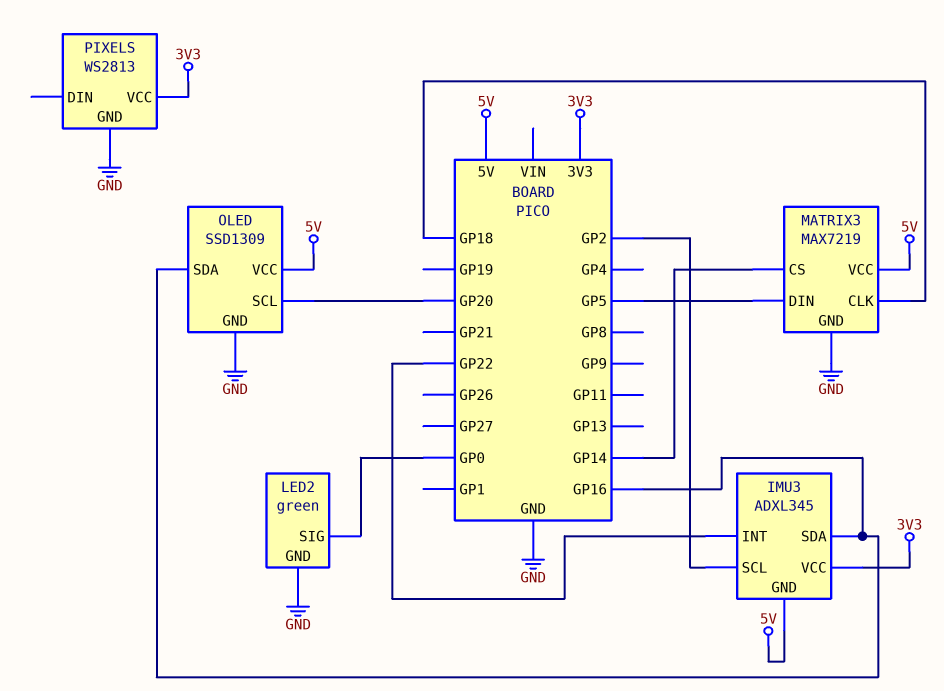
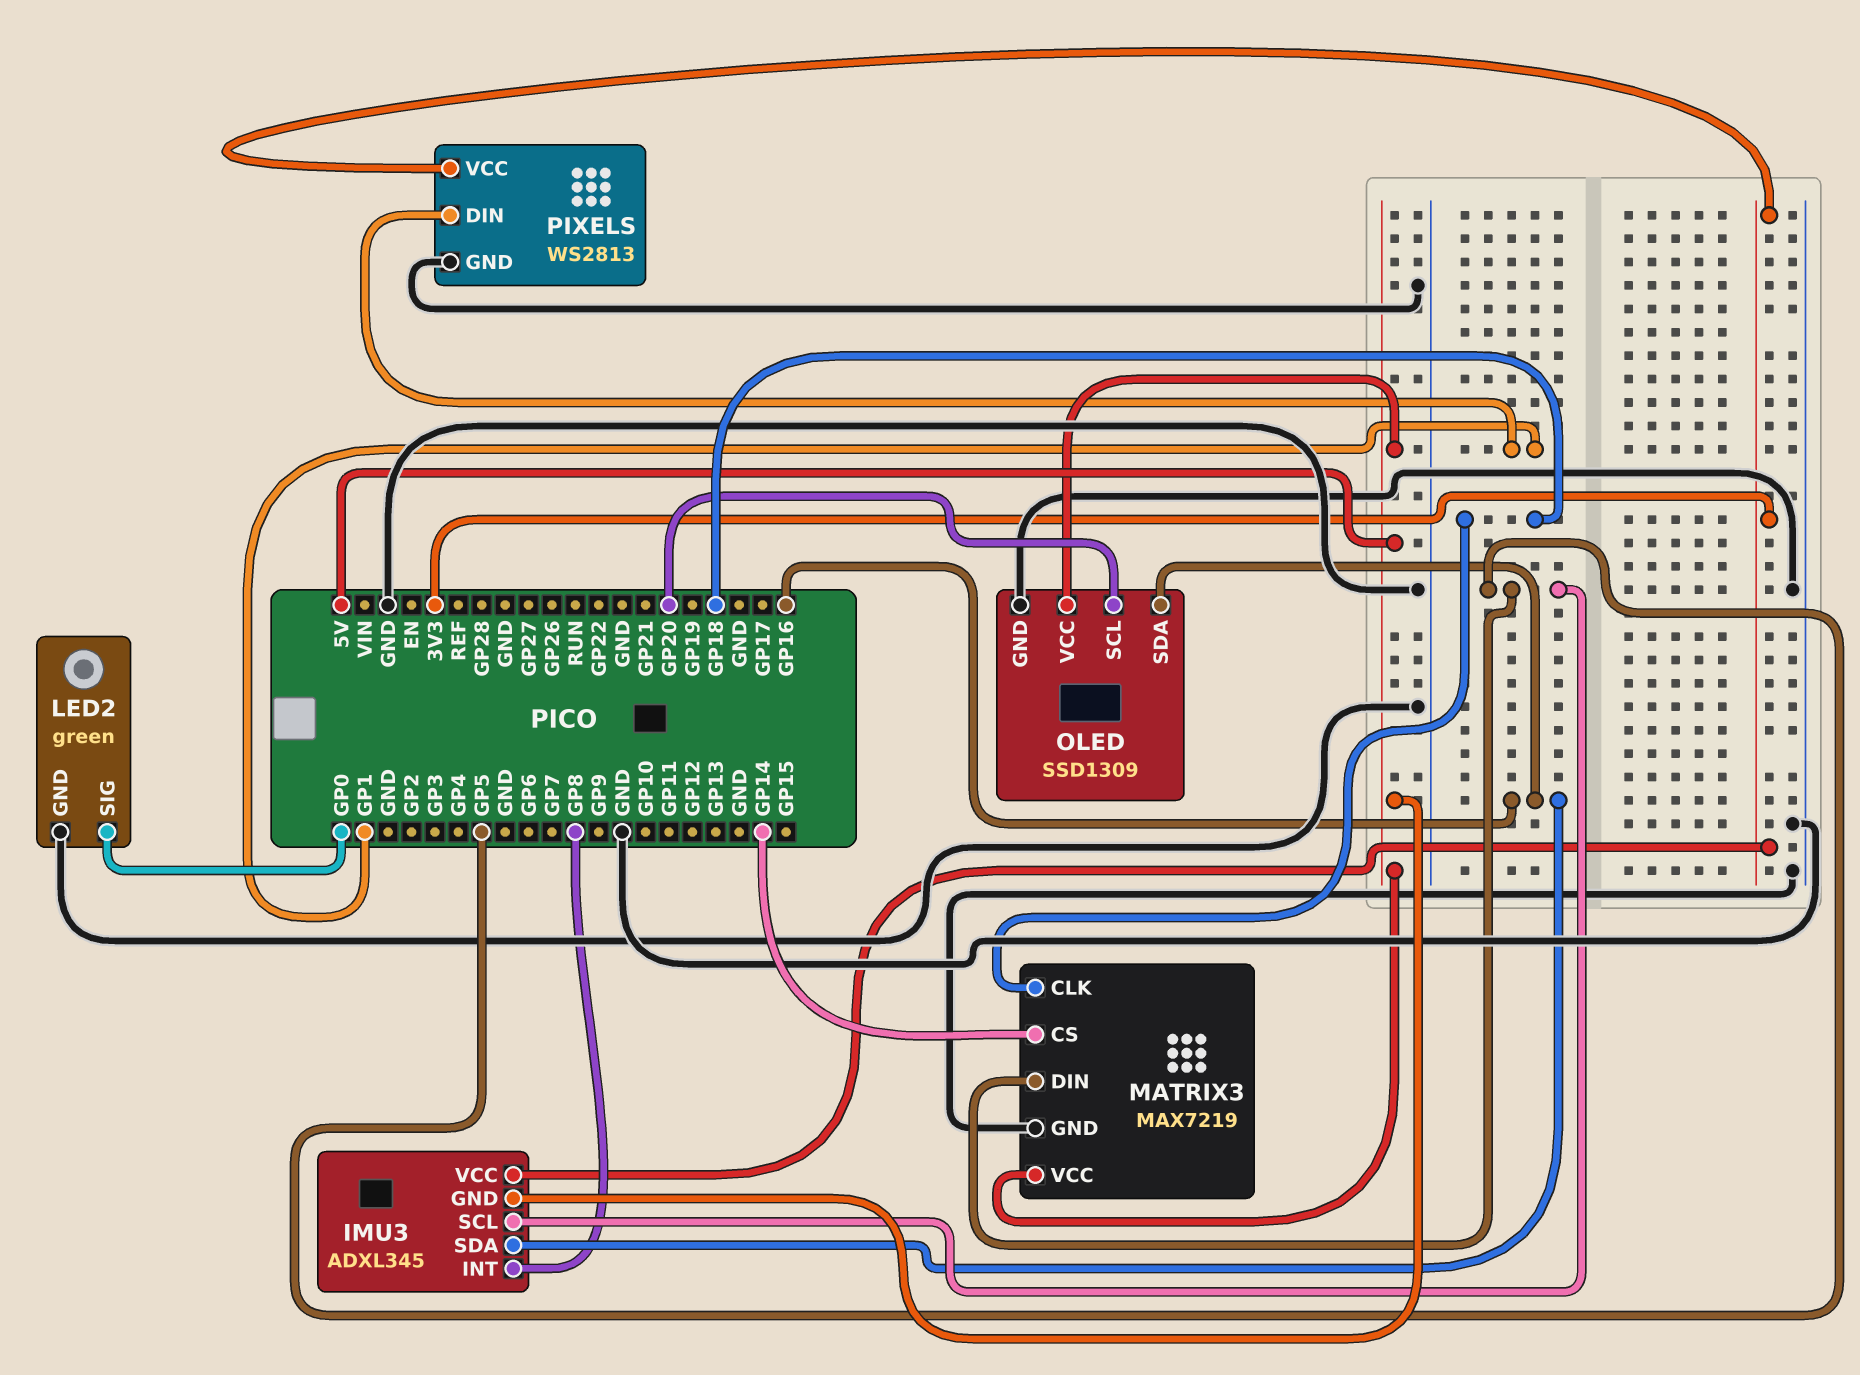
IMU3 pin INT: GP22 -> GP8
IMU3 pin SCL: GP2 -> GP5
PIXELS pin DIN: none -> GP1

